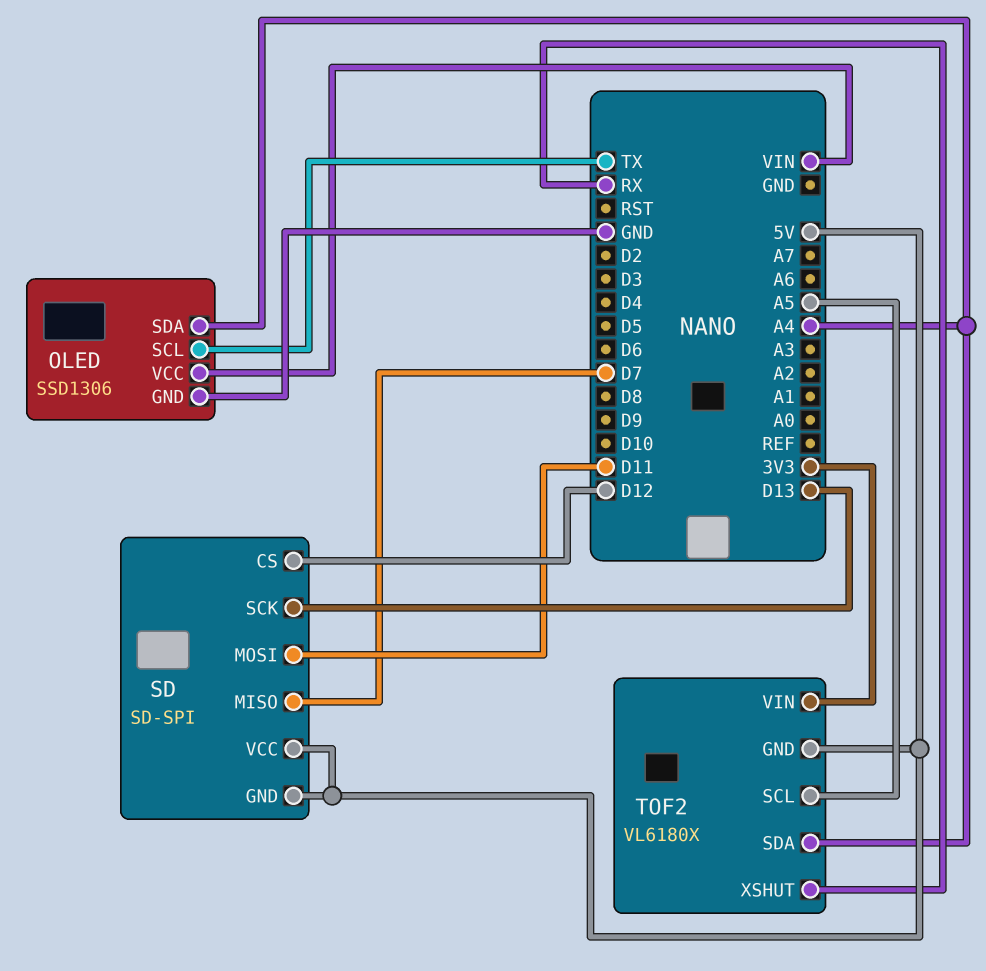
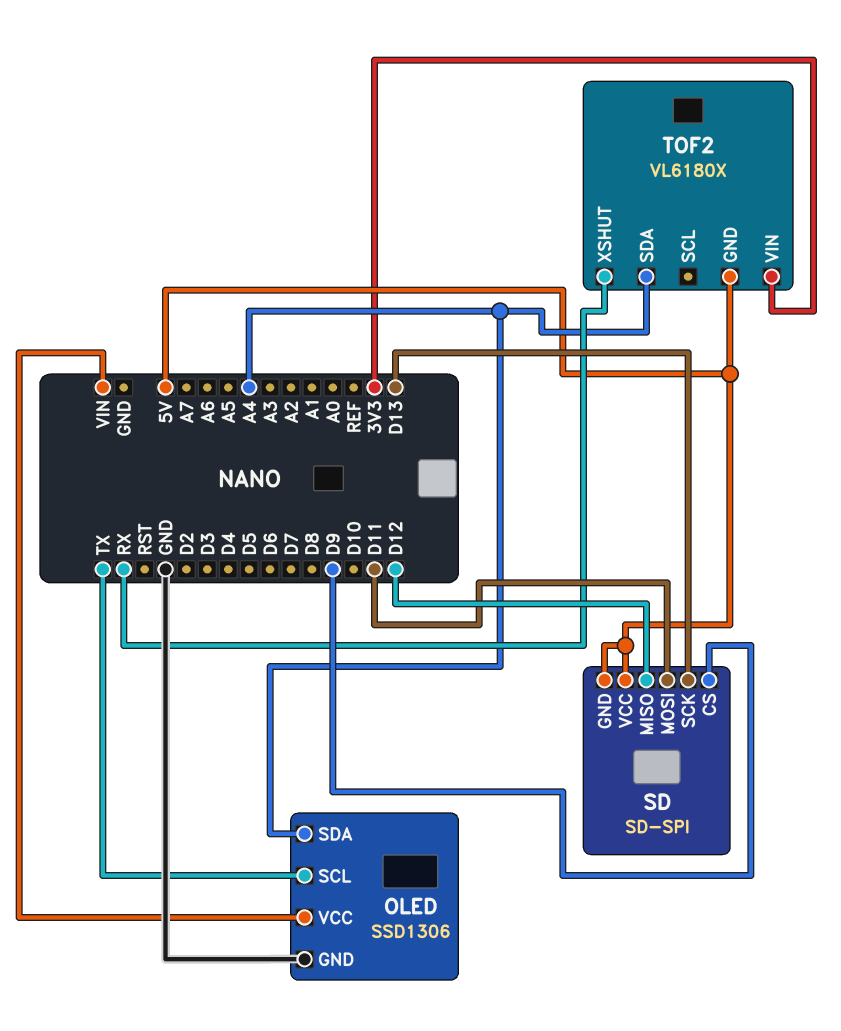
SD pin CS: D12 -> D9
SD pin MISO: D7 -> D12
TOF2 pin SCL: A5 -> none

